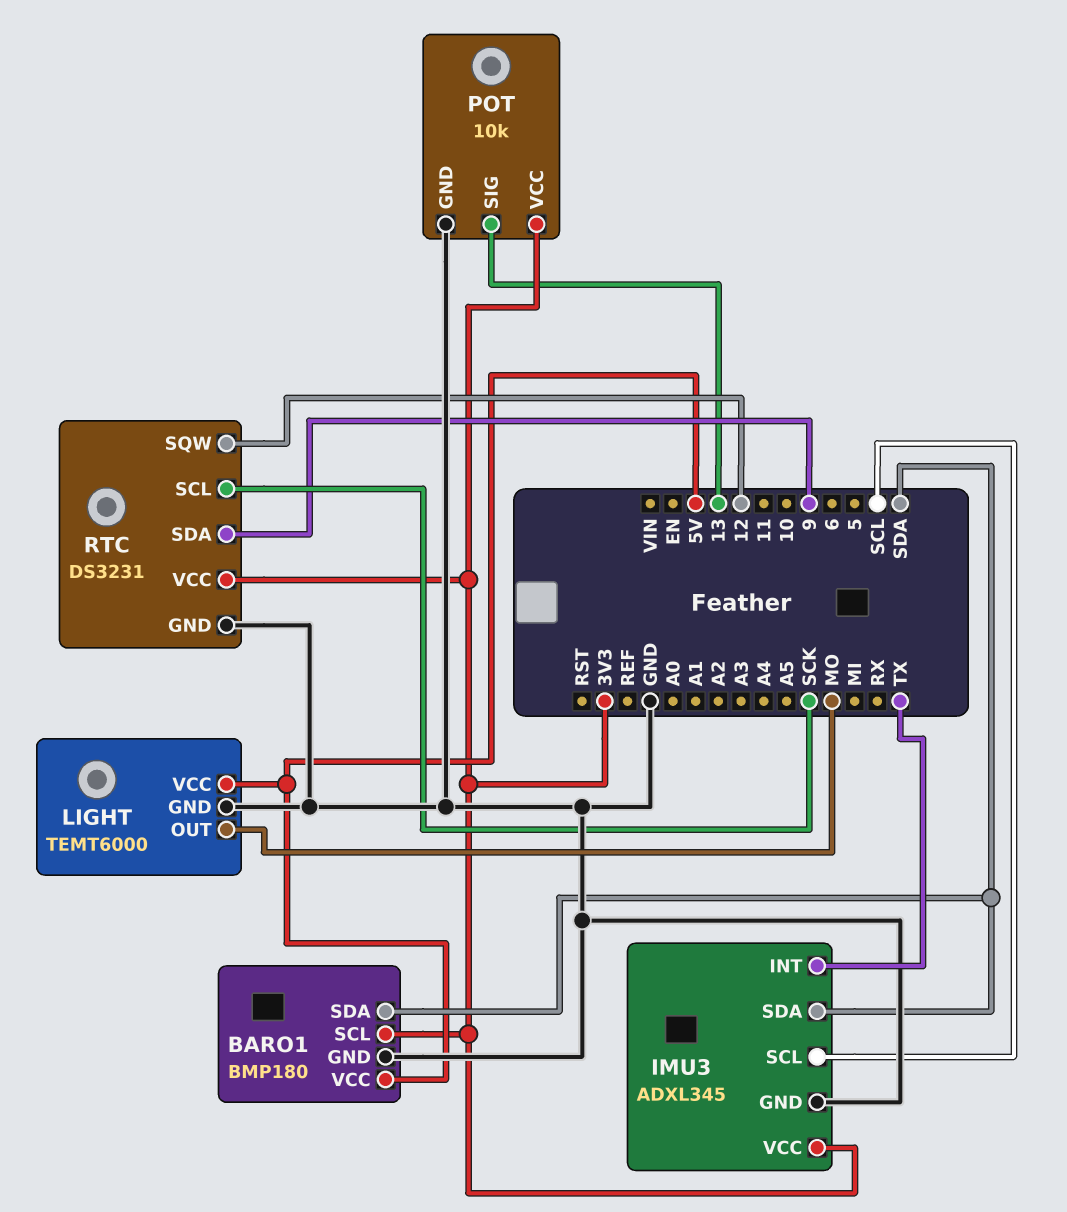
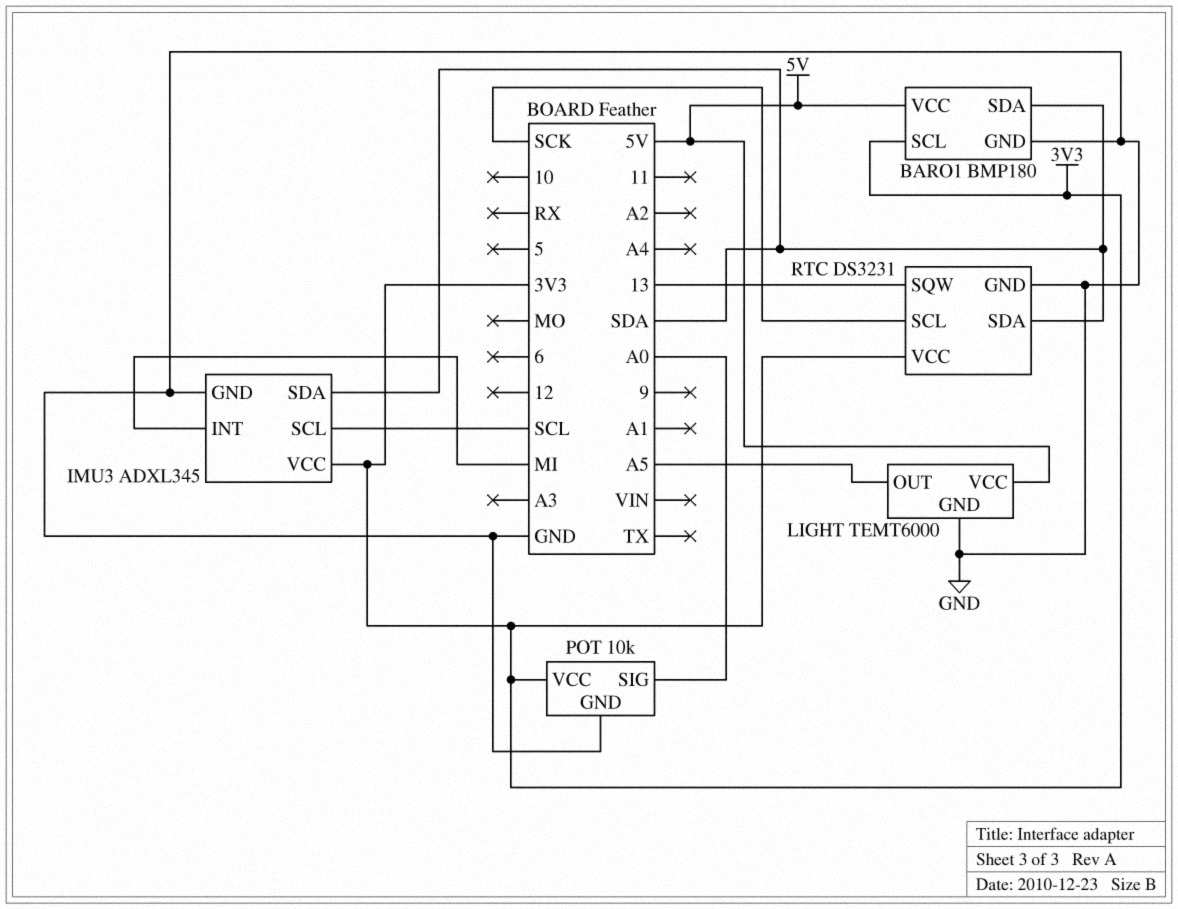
IMU3 pin INT: TX -> MI
LIGHT pin OUT: MO -> A5
POT pin SIG: 13 -> A0
RTC pin SDA: 9 -> SDA
RTC pin SQW: 12 -> 13

